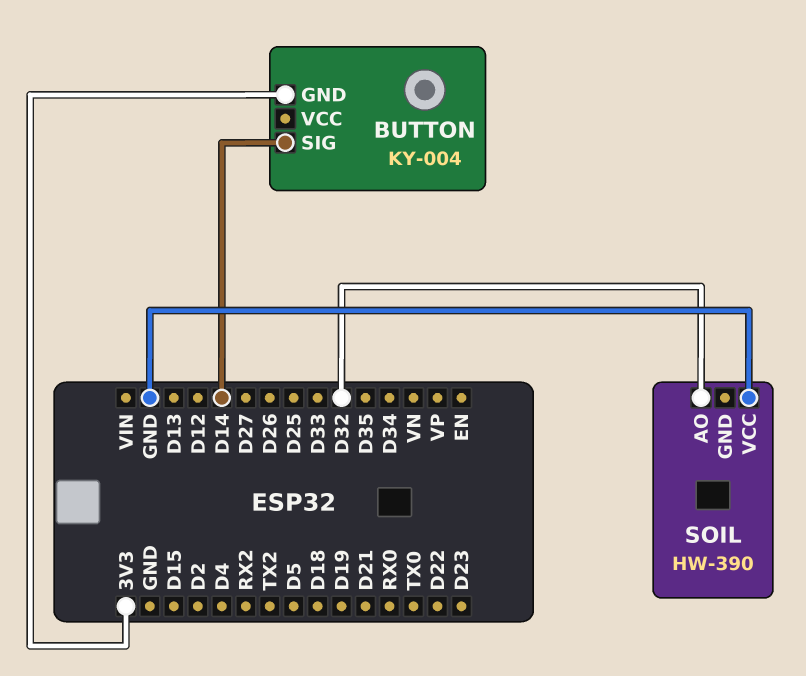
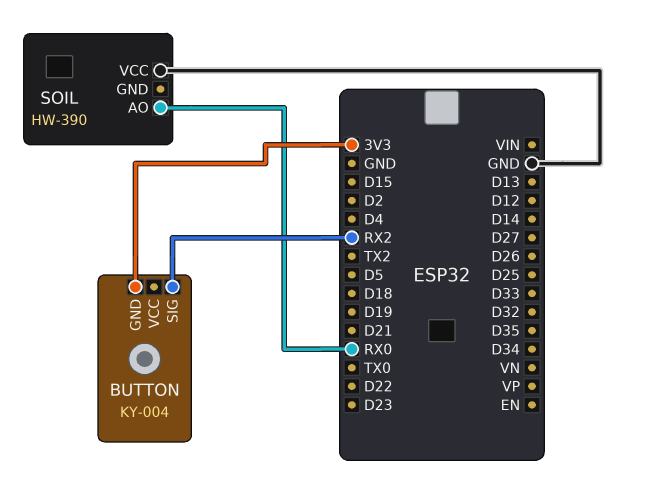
BUTTON pin SIG: D14 -> RX2
SOIL pin AO: D32 -> RX0

